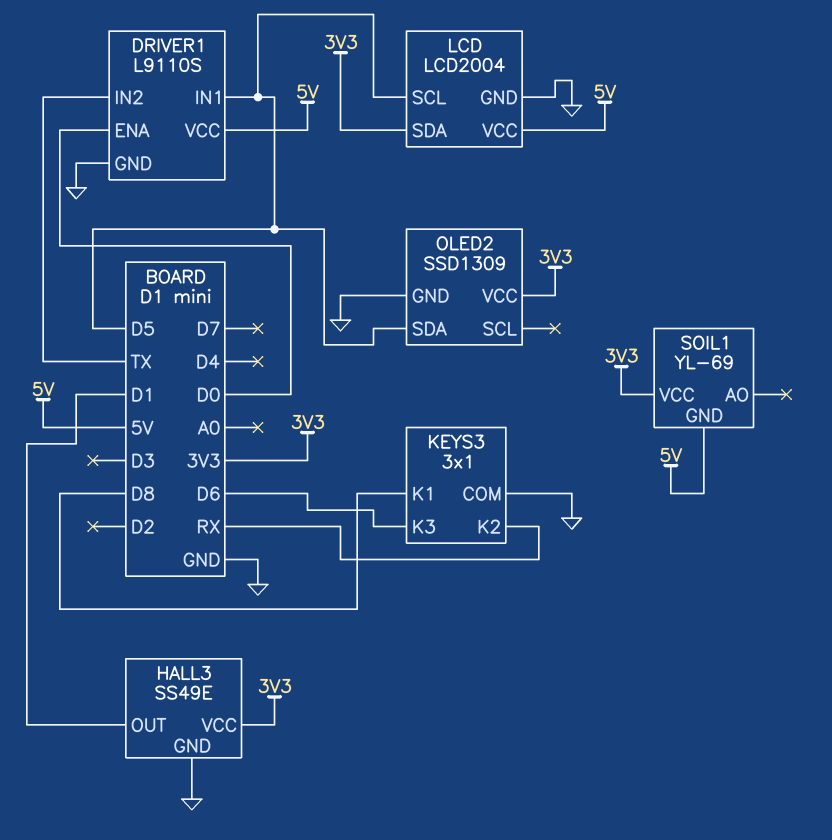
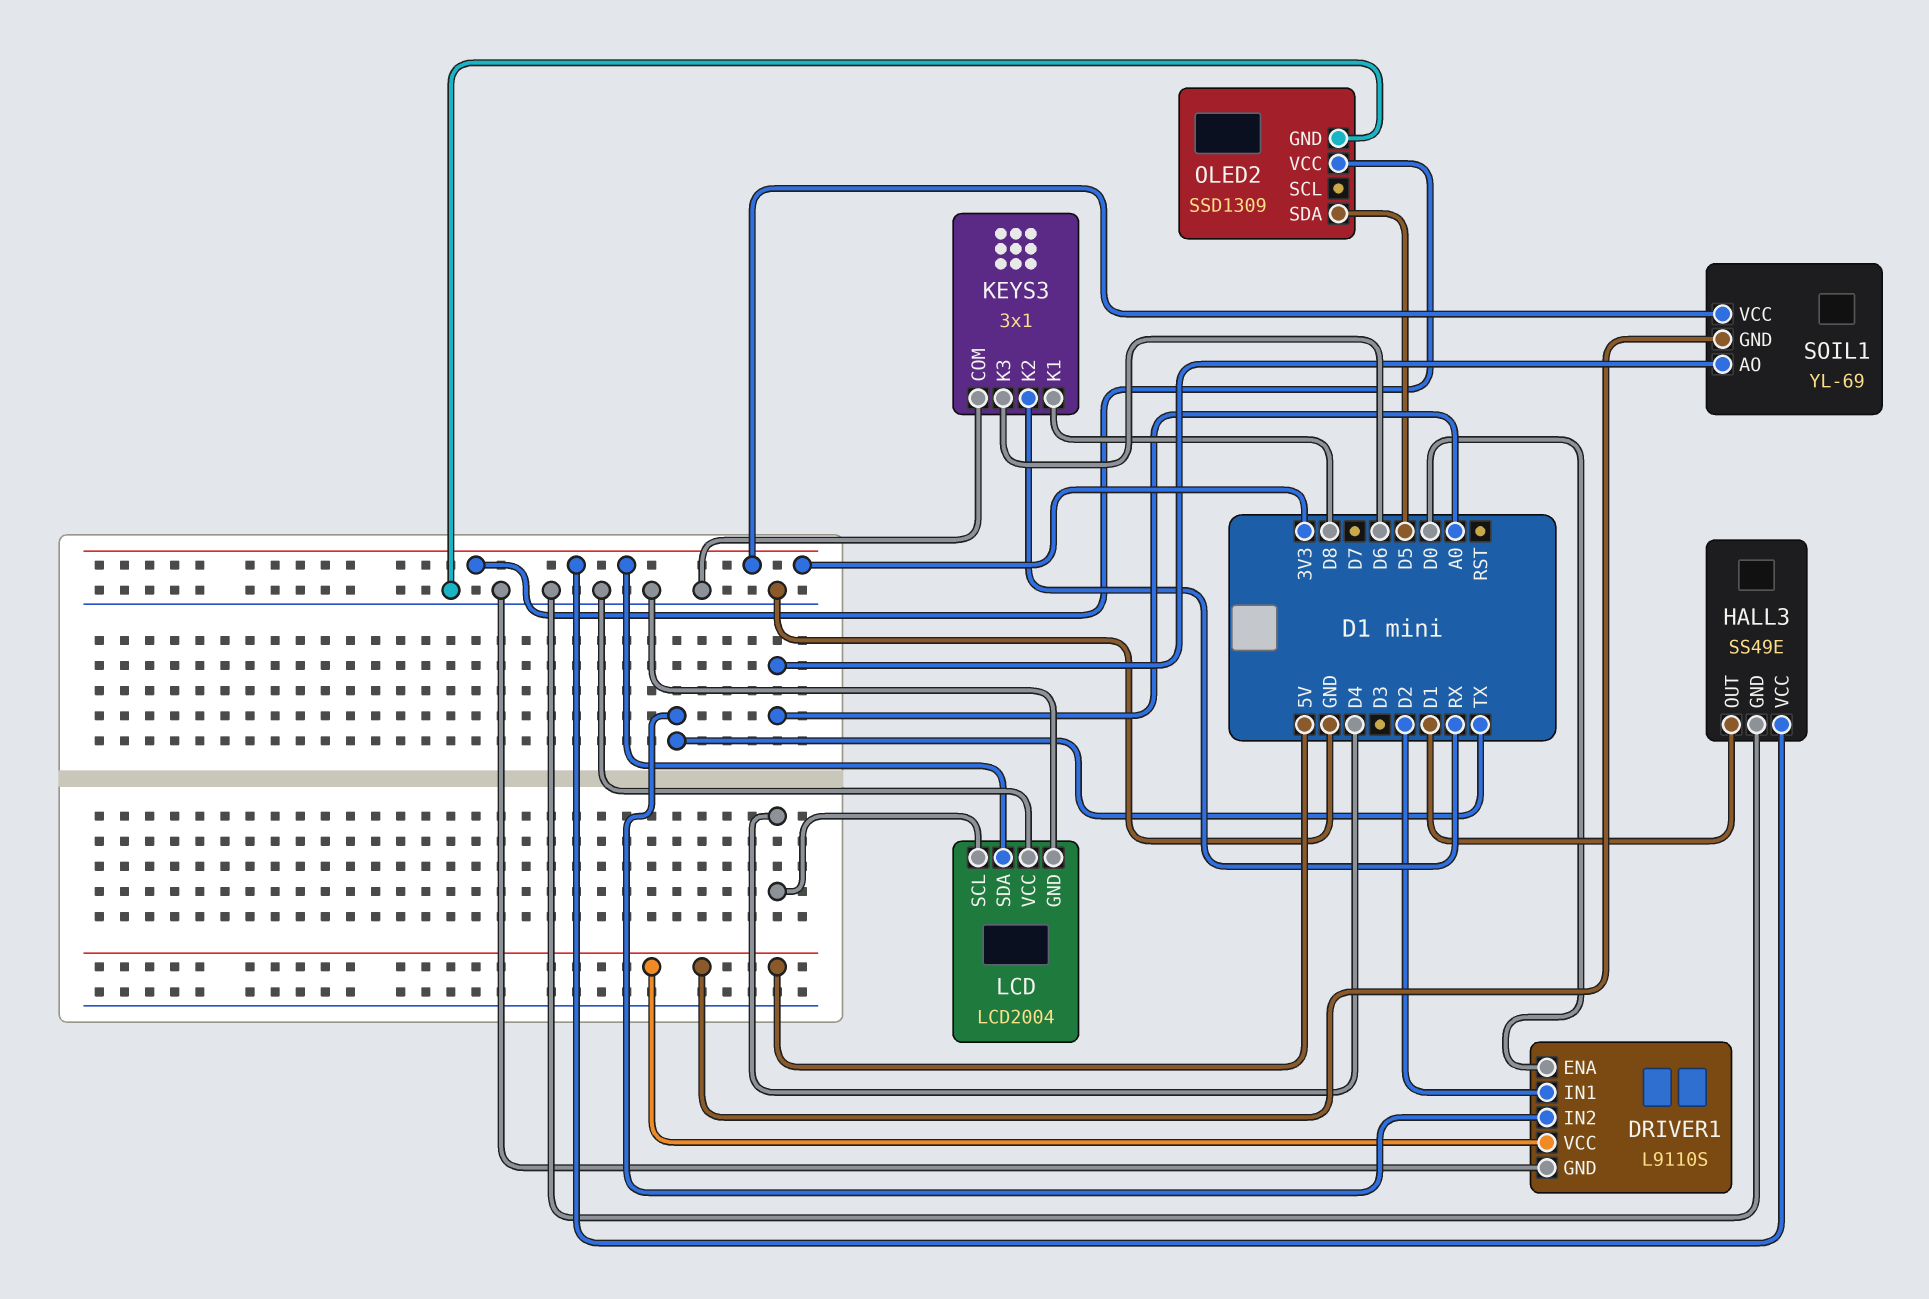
DRIVER1 pin IN1: D5 -> D2
LCD pin SCL: D5 -> D4
LCD pin VCC: 5V -> GND
SOIL1 pin AO: none -> A0

